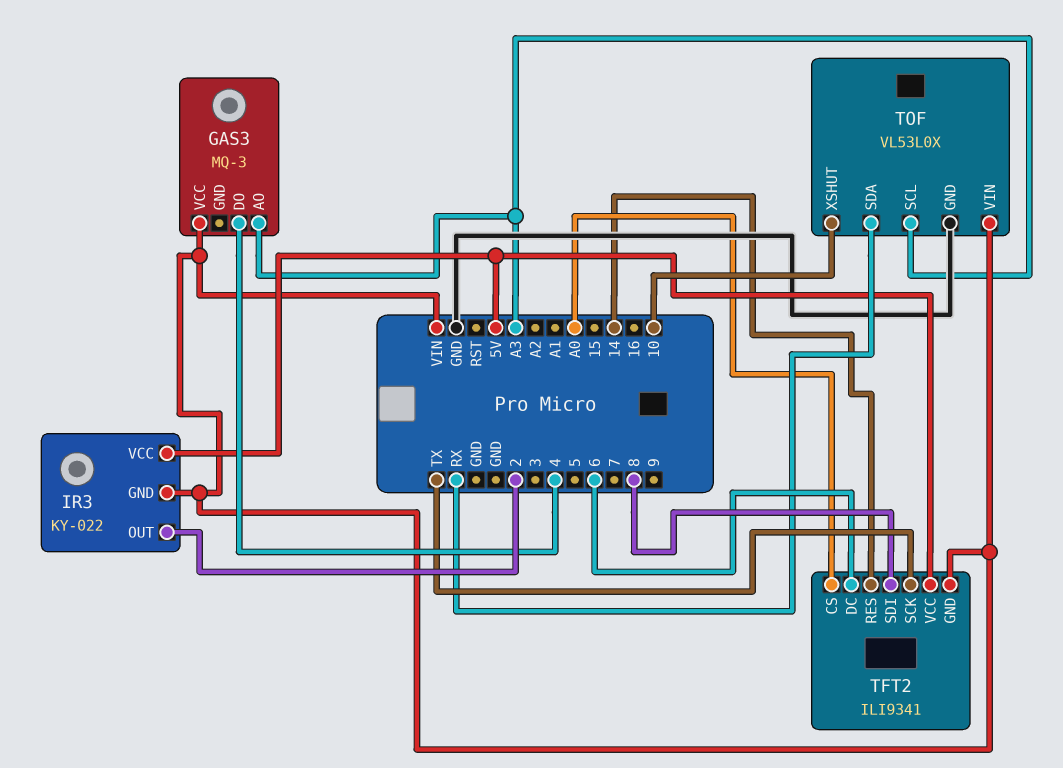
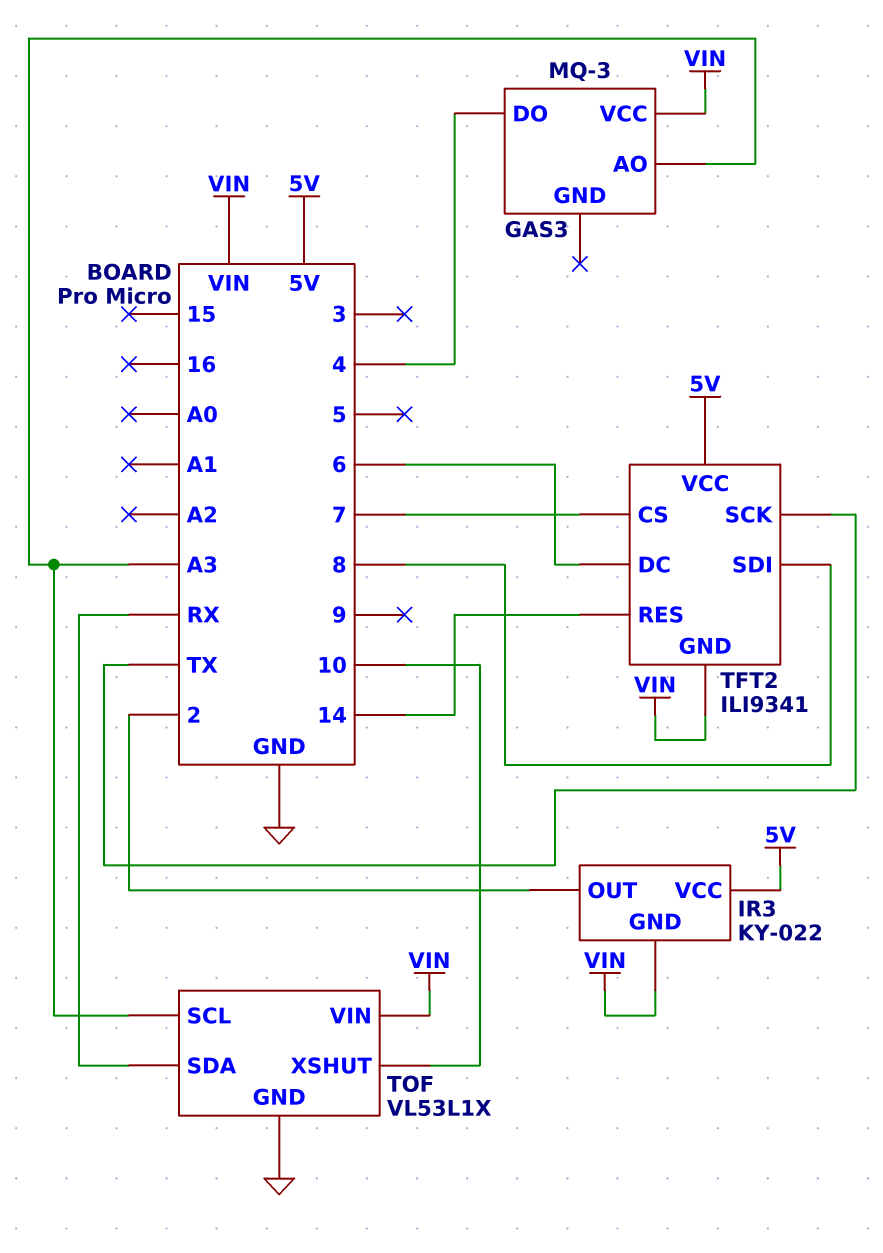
TFT2 pin CS: A0 -> 7
TOF: VL53L0X -> VL53L1X

